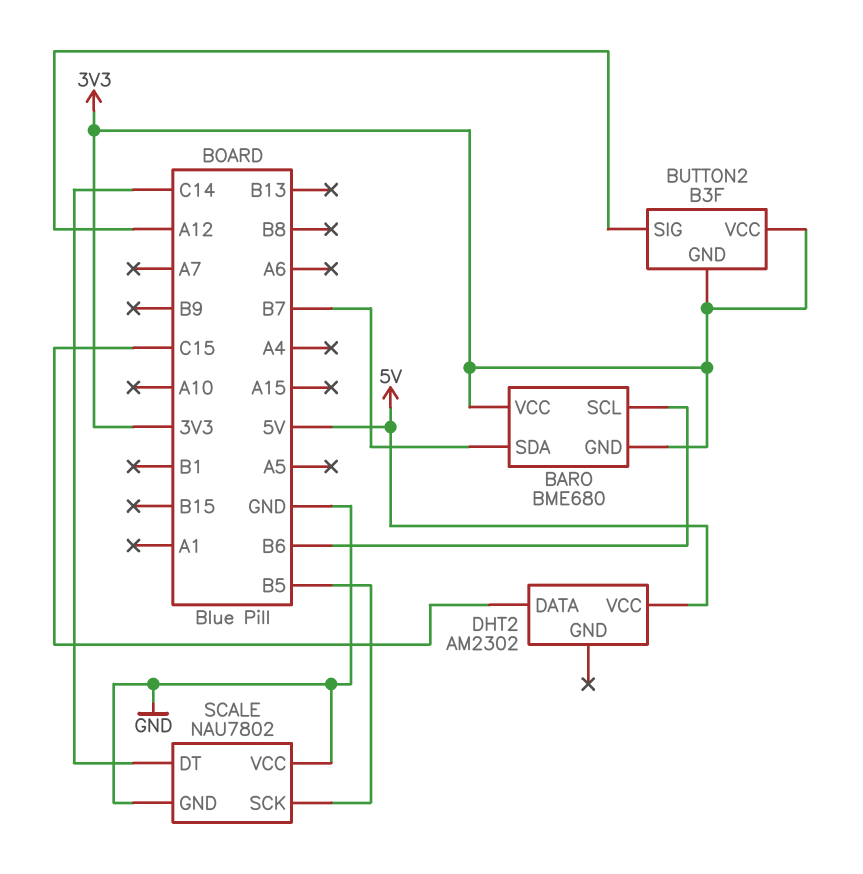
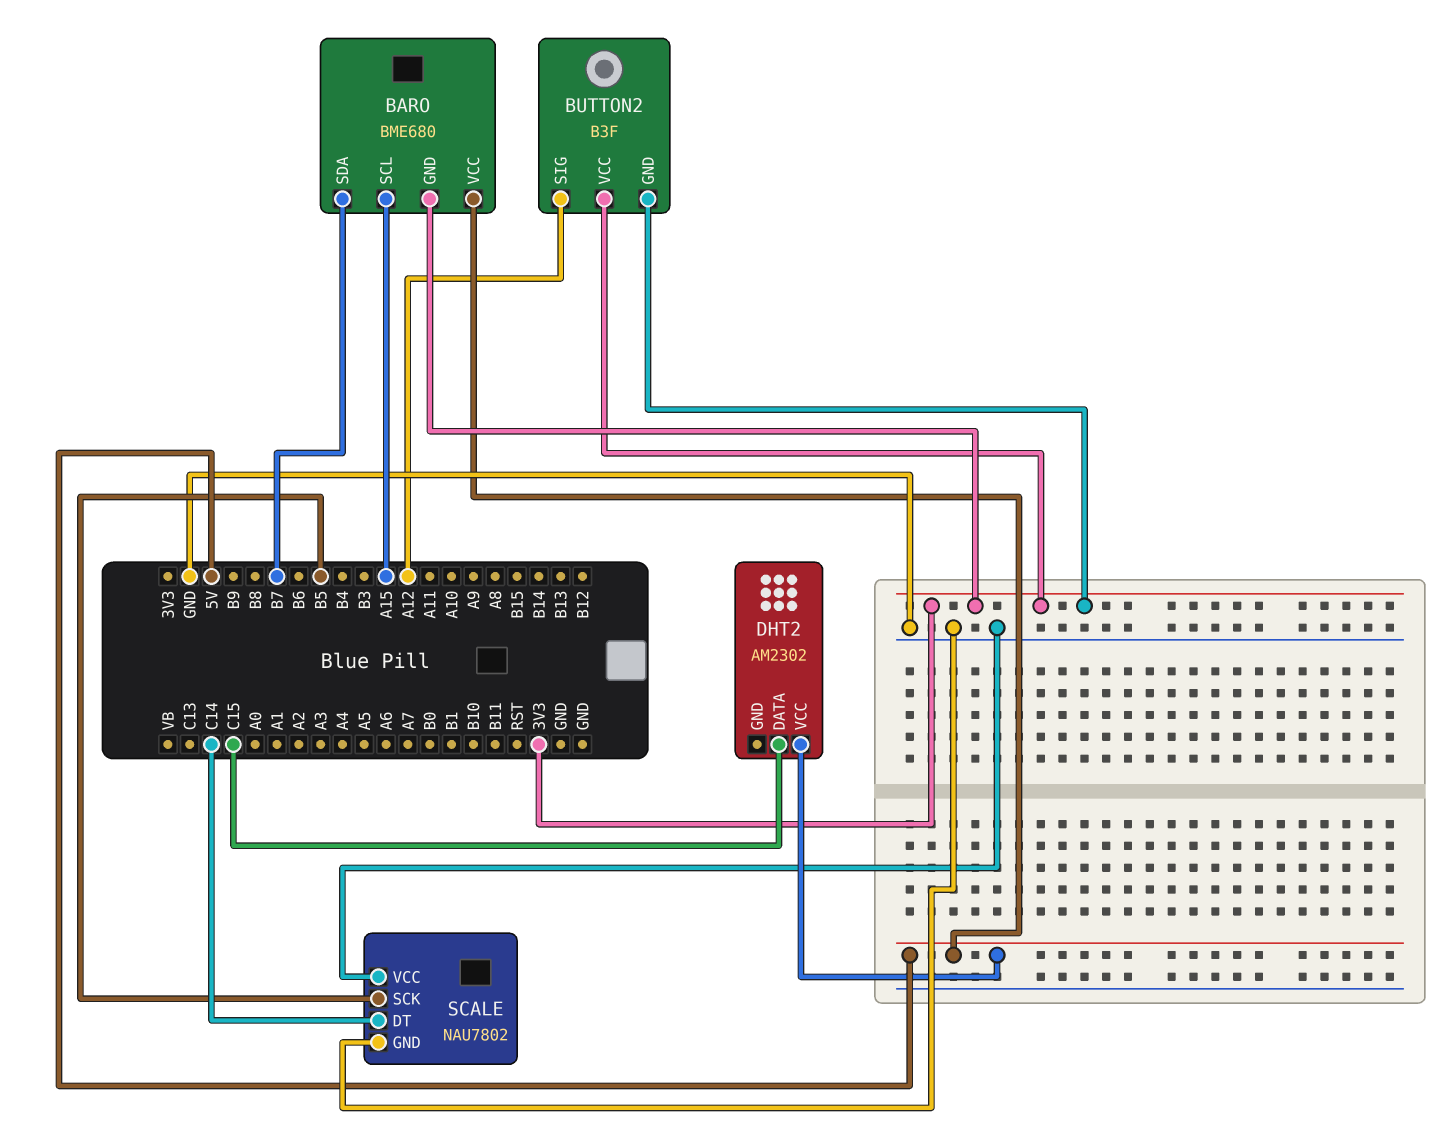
BARO pin SCL: B6 -> A15
BARO pin VCC: 3V3 -> 5V

